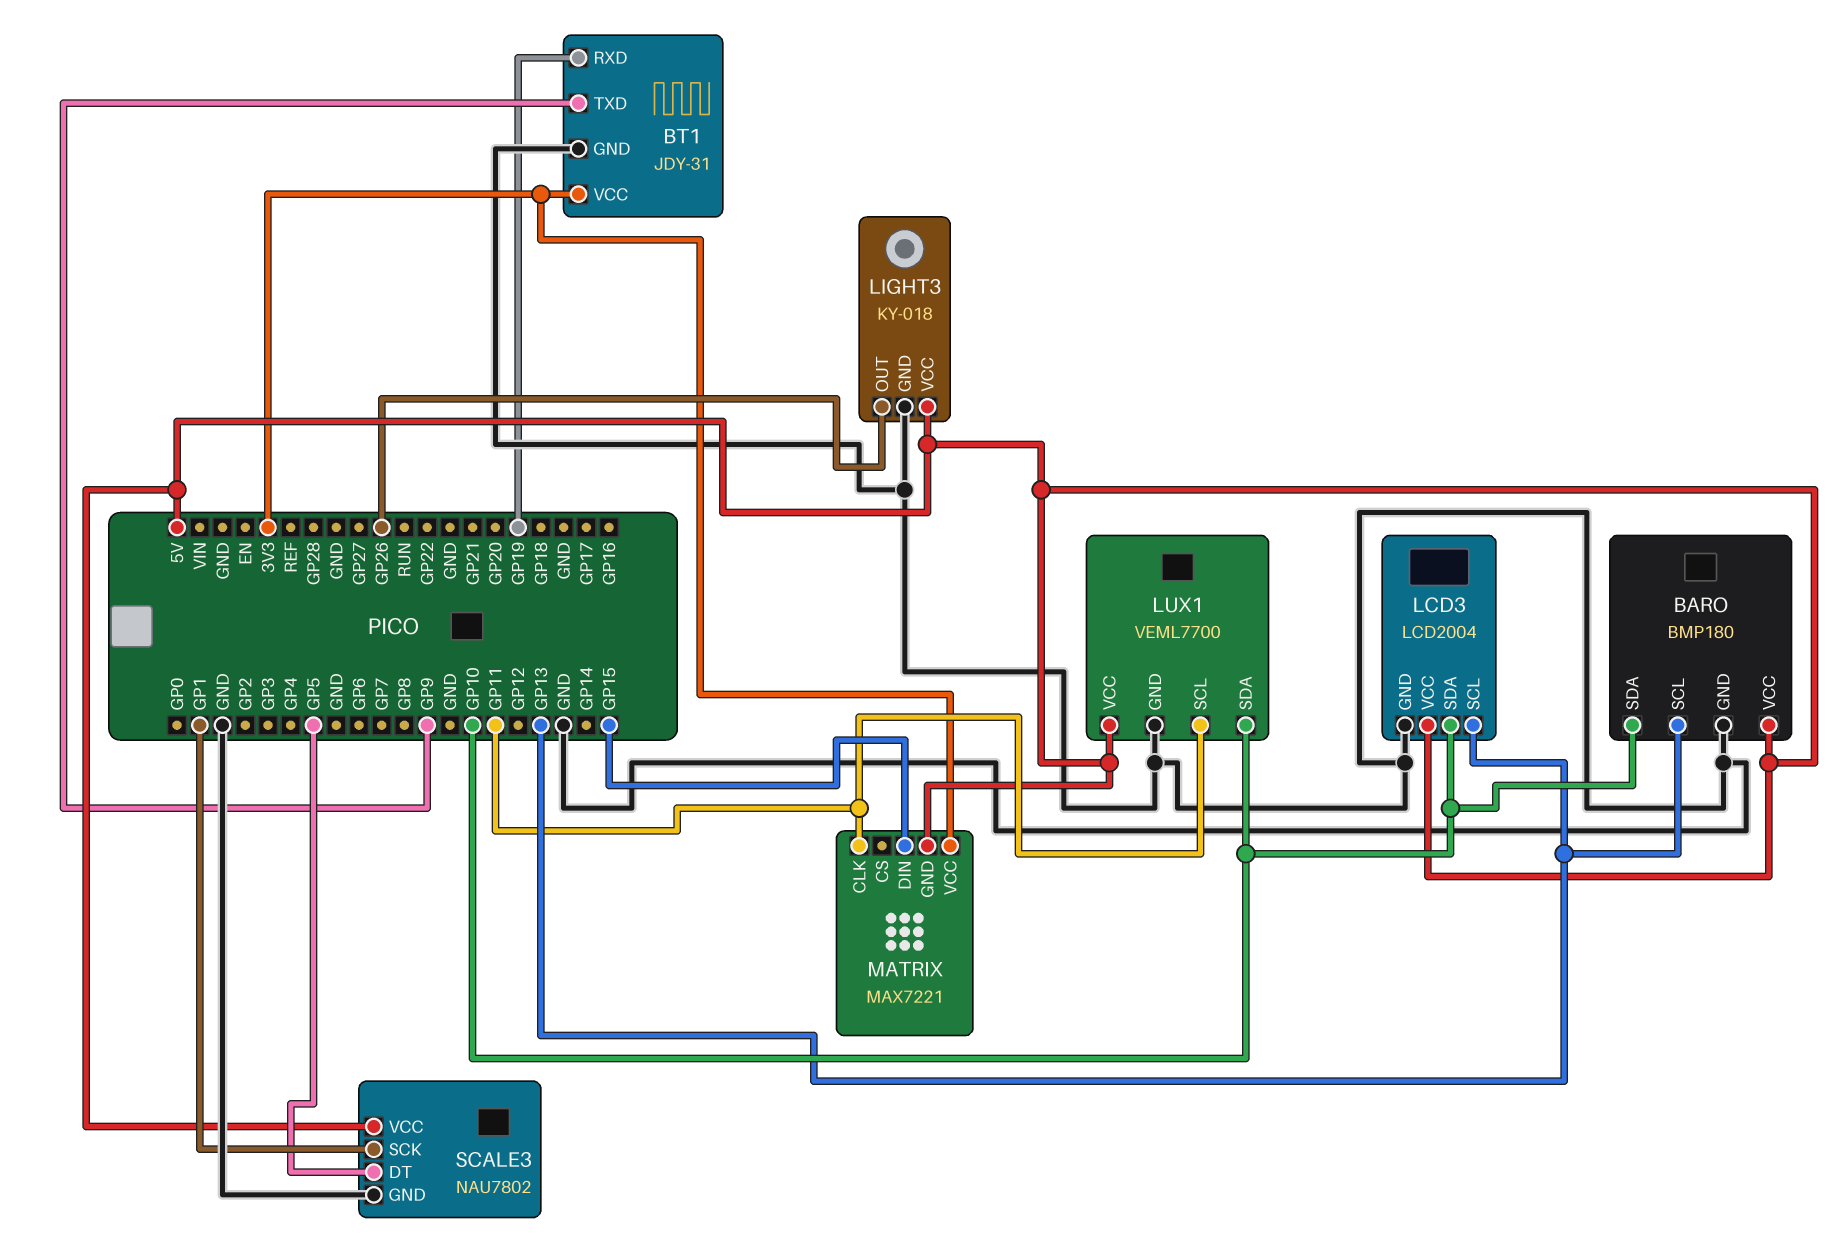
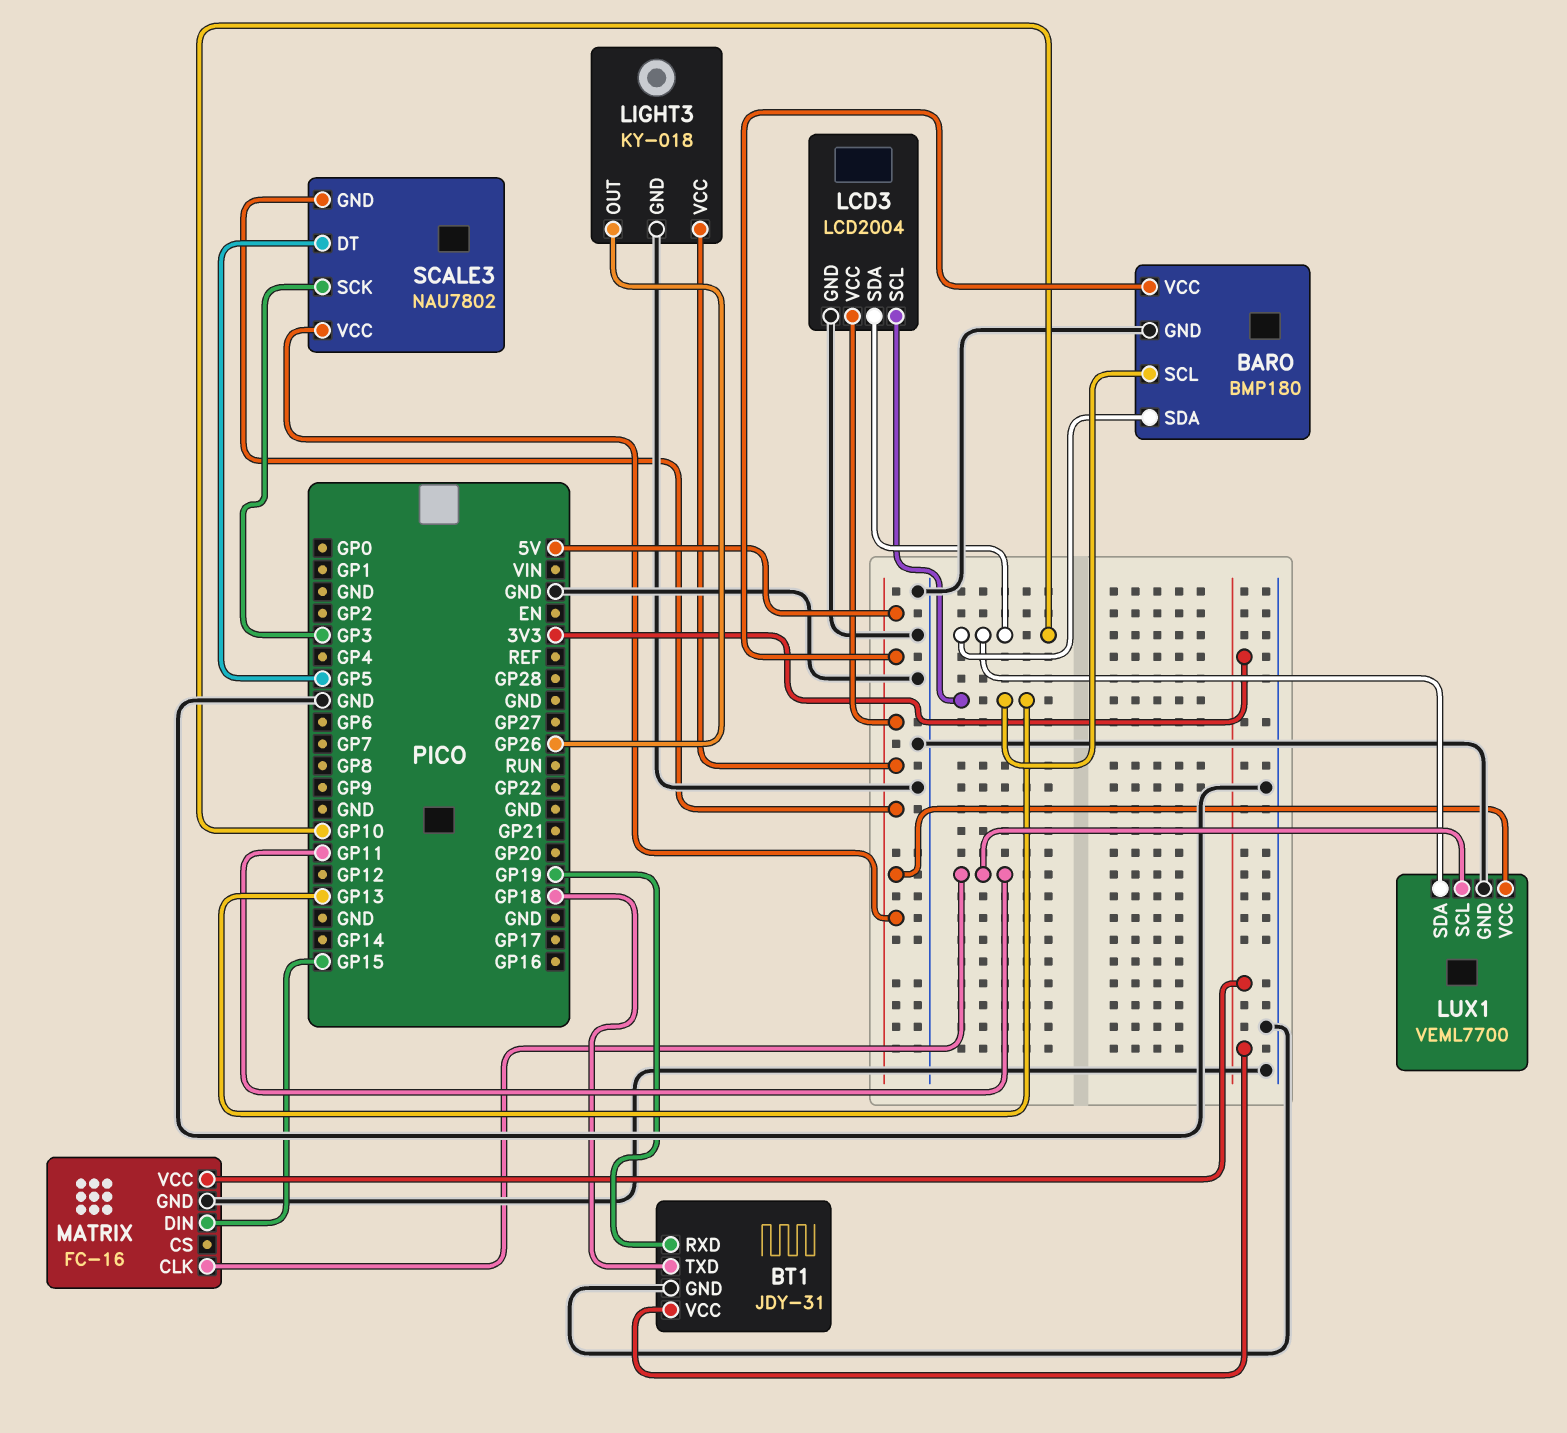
BT1 pin TXD: GP9 -> GP18
MATRIX: MAX7221 -> FC-16
MATRIX pin GND: 5V -> GND
SCALE3 pin GND: GND -> 5V
SCALE3 pin SCK: GP1 -> GP3

